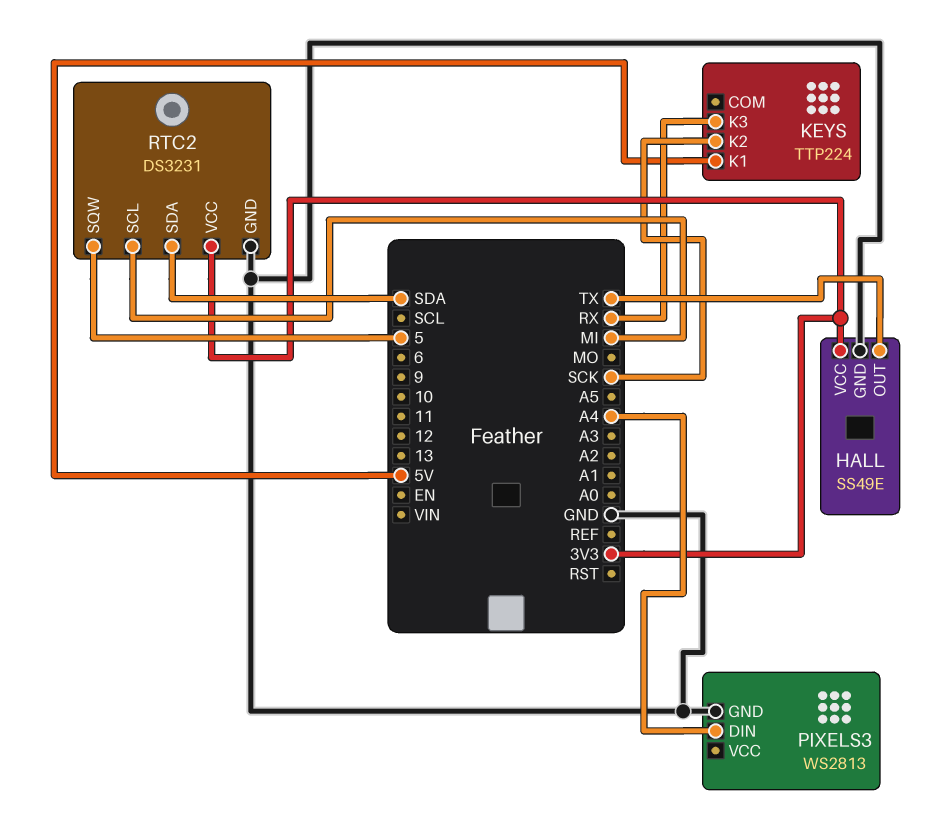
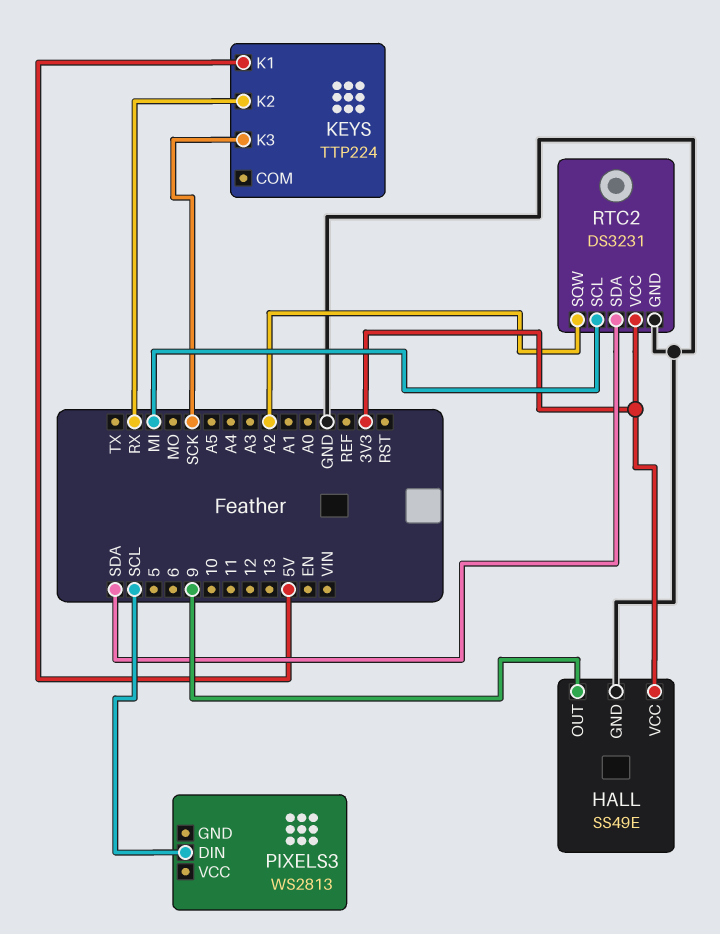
HALL pin OUT: TX -> 9
KEYS pin K2: SCK -> RX
KEYS pin K3: RX -> SCK
PIXELS3 pin DIN: A4 -> SCL
PIXELS3 pin GND: GND -> none
RTC2 pin SQW: 5 -> A2

